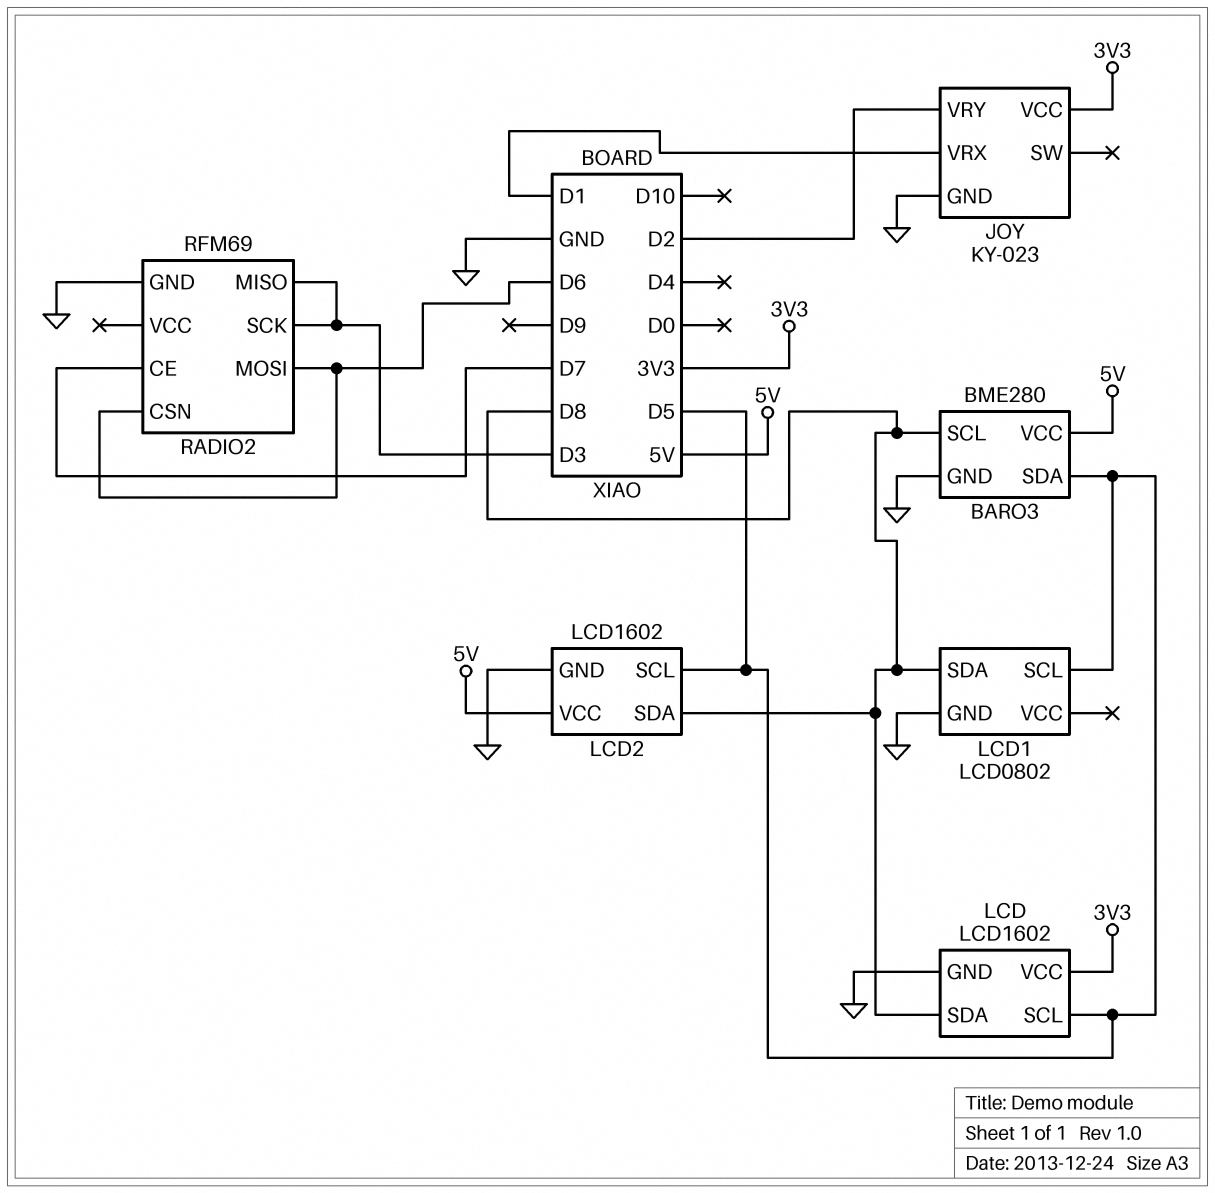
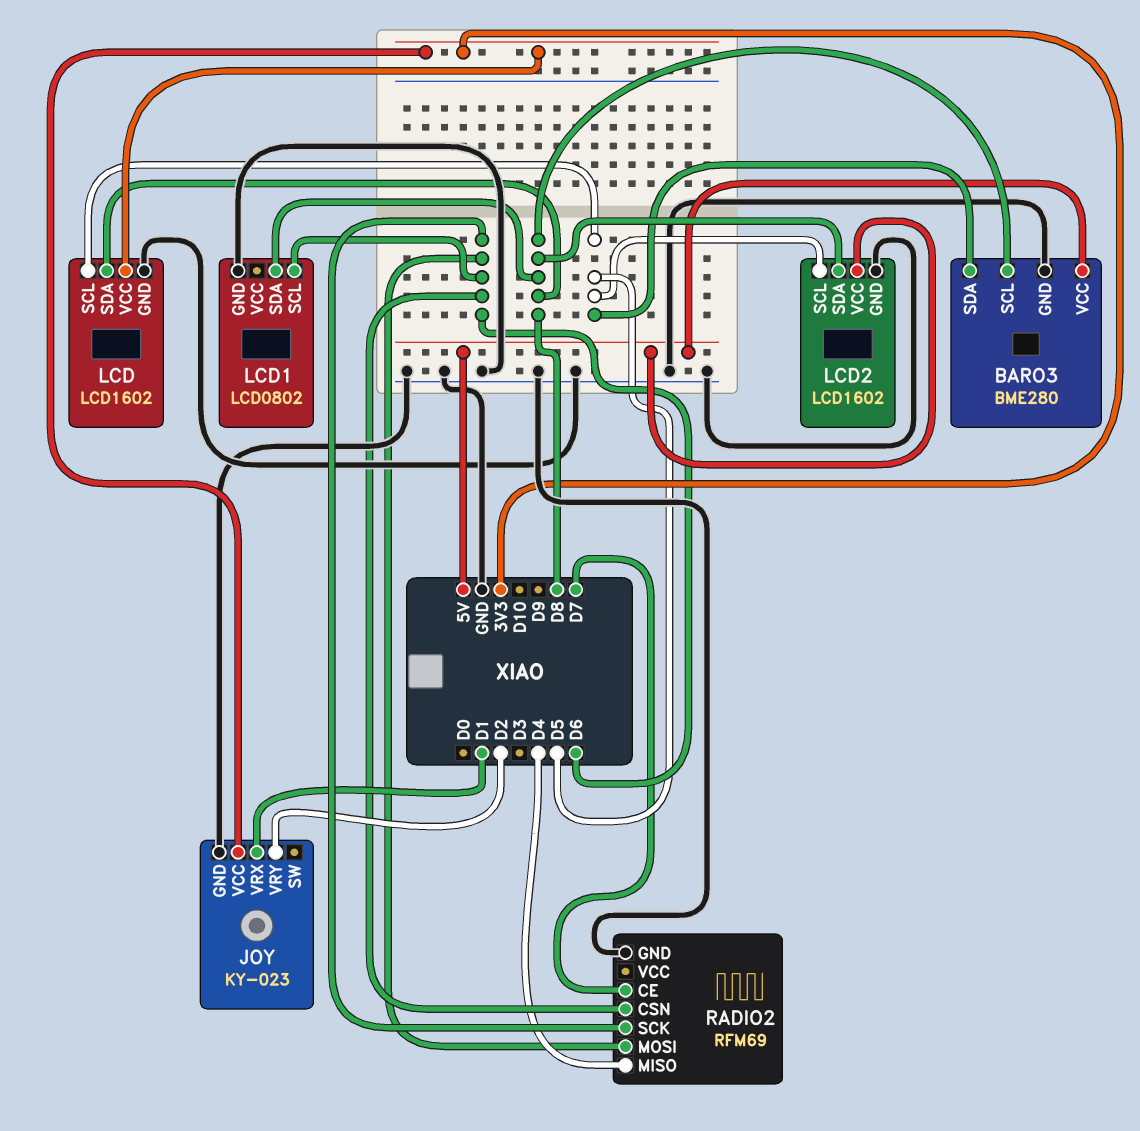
LCD1 pin SCL: D5 -> D6
RADIO2 pin MISO: D3 -> D4
RADIO2 pin SCK: D3 -> D6

